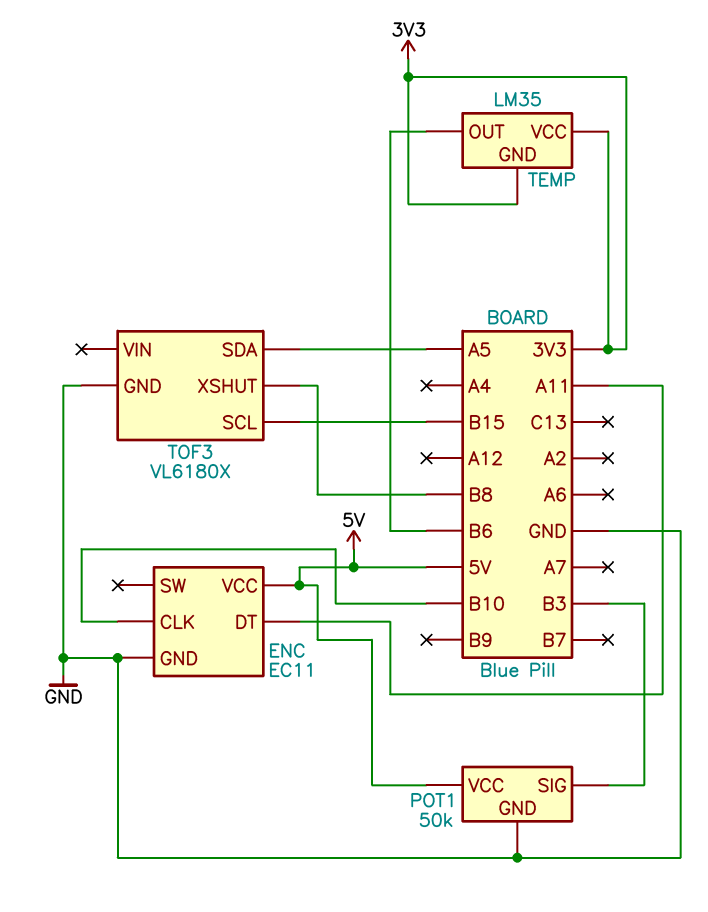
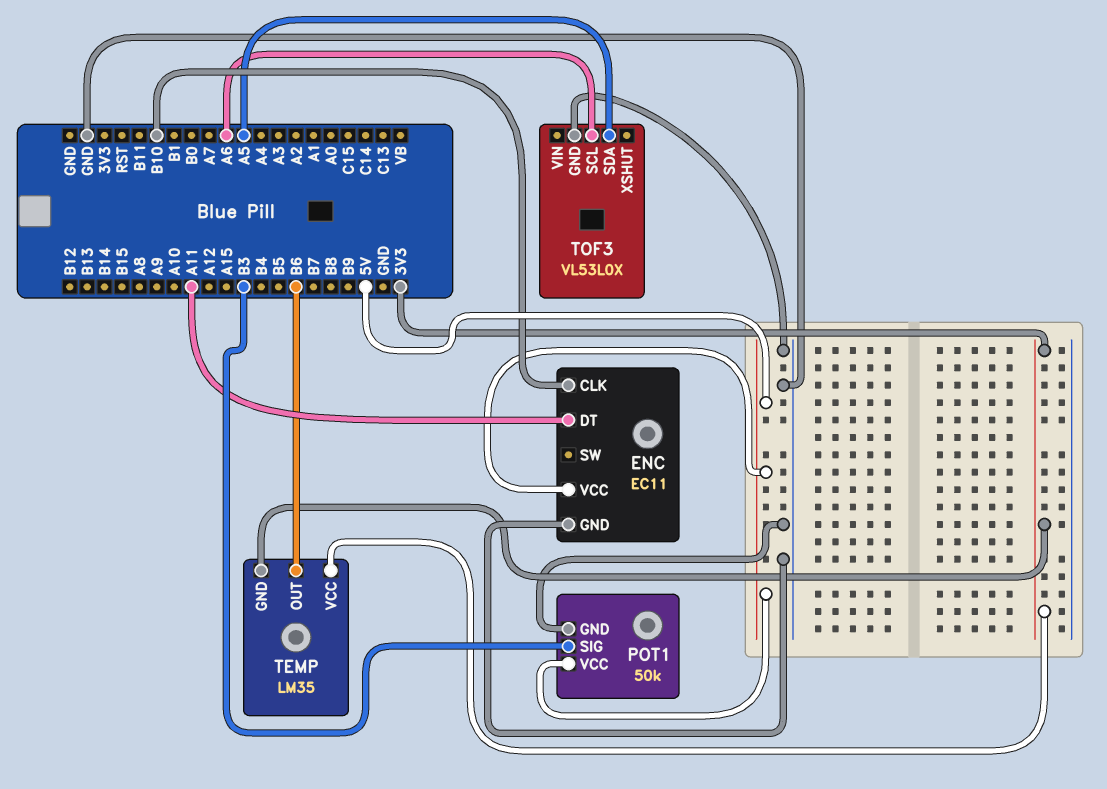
TOF3: VL6180X -> VL53L0X
TOF3 pin SCL: B15 -> A6
TOF3 pin XSHUT: B8 -> none

